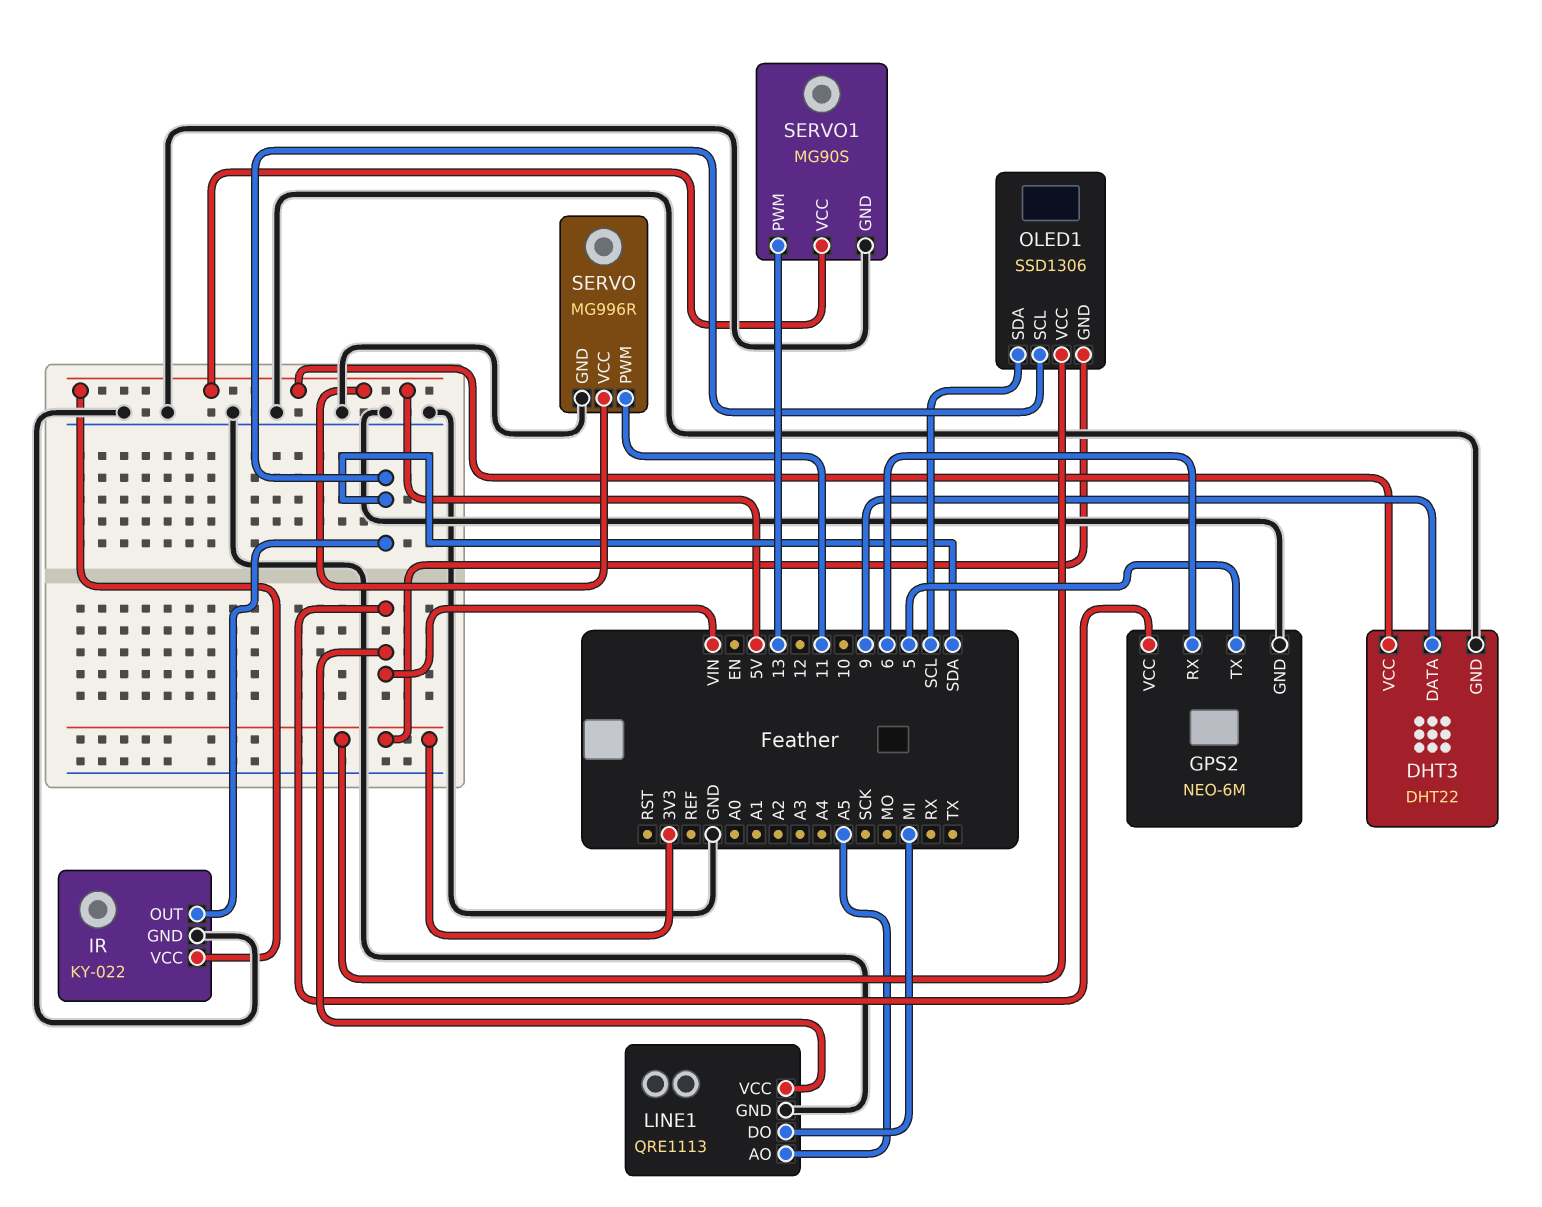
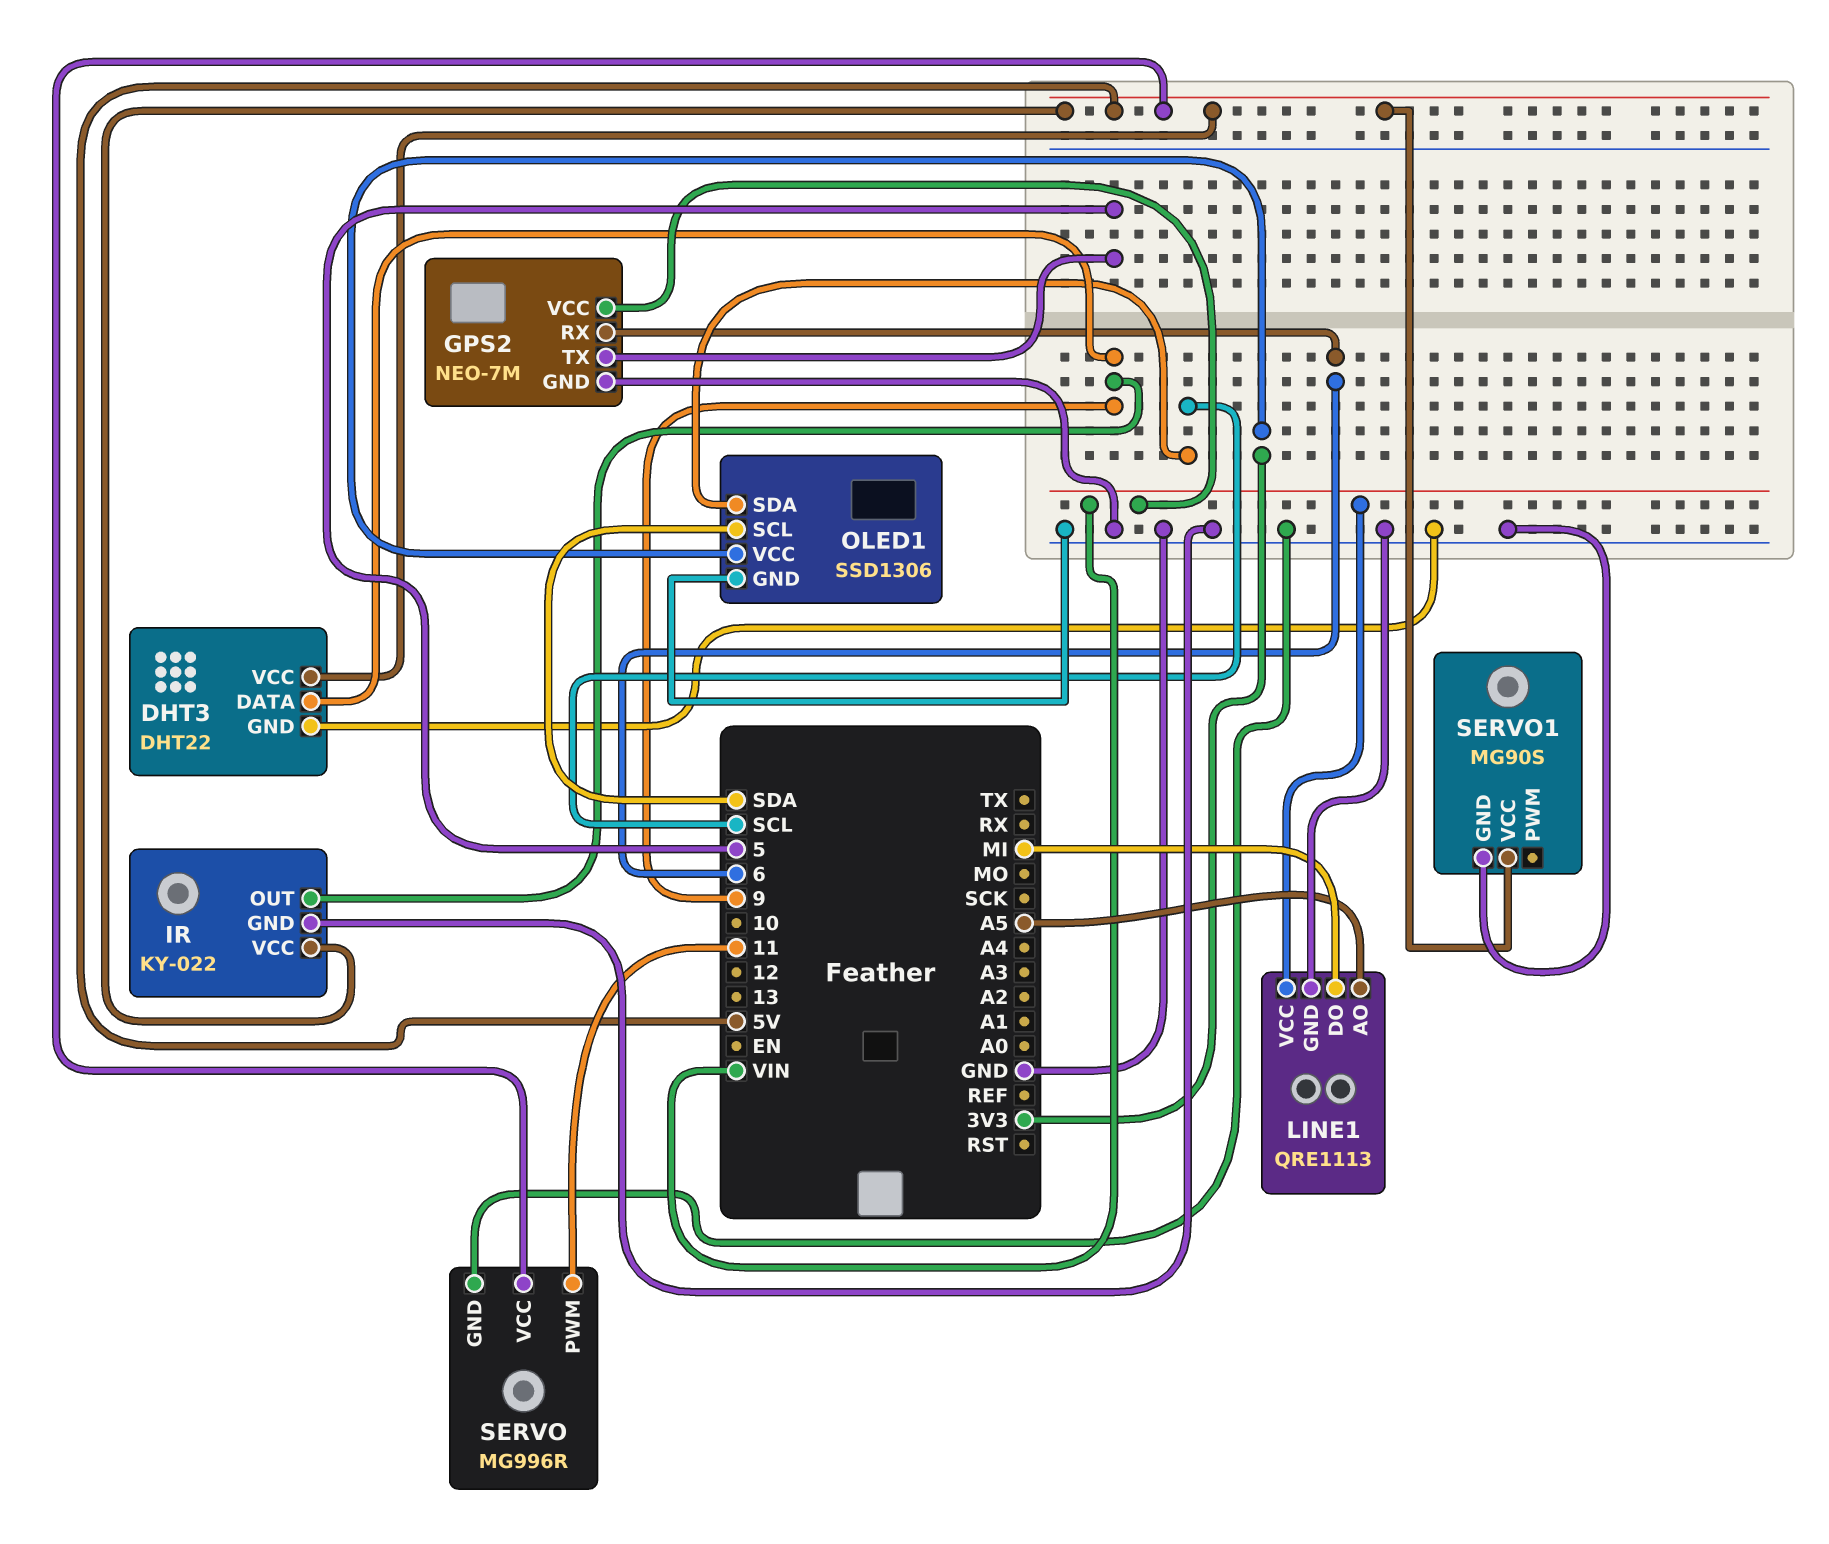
GPS2: NEO-6M -> NEO-7M
IR pin OUT: SDA -> 9
OLED1 pin GND: 3V3 -> GND
SERVO1 pin PWM: 13 -> none

